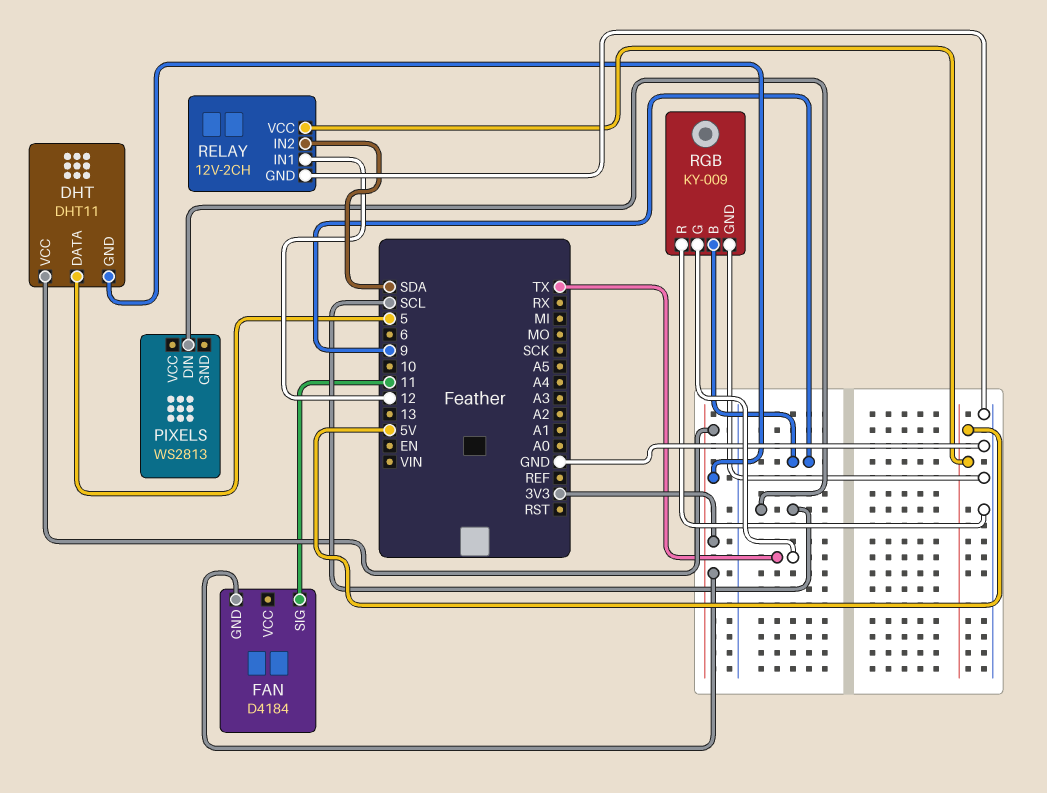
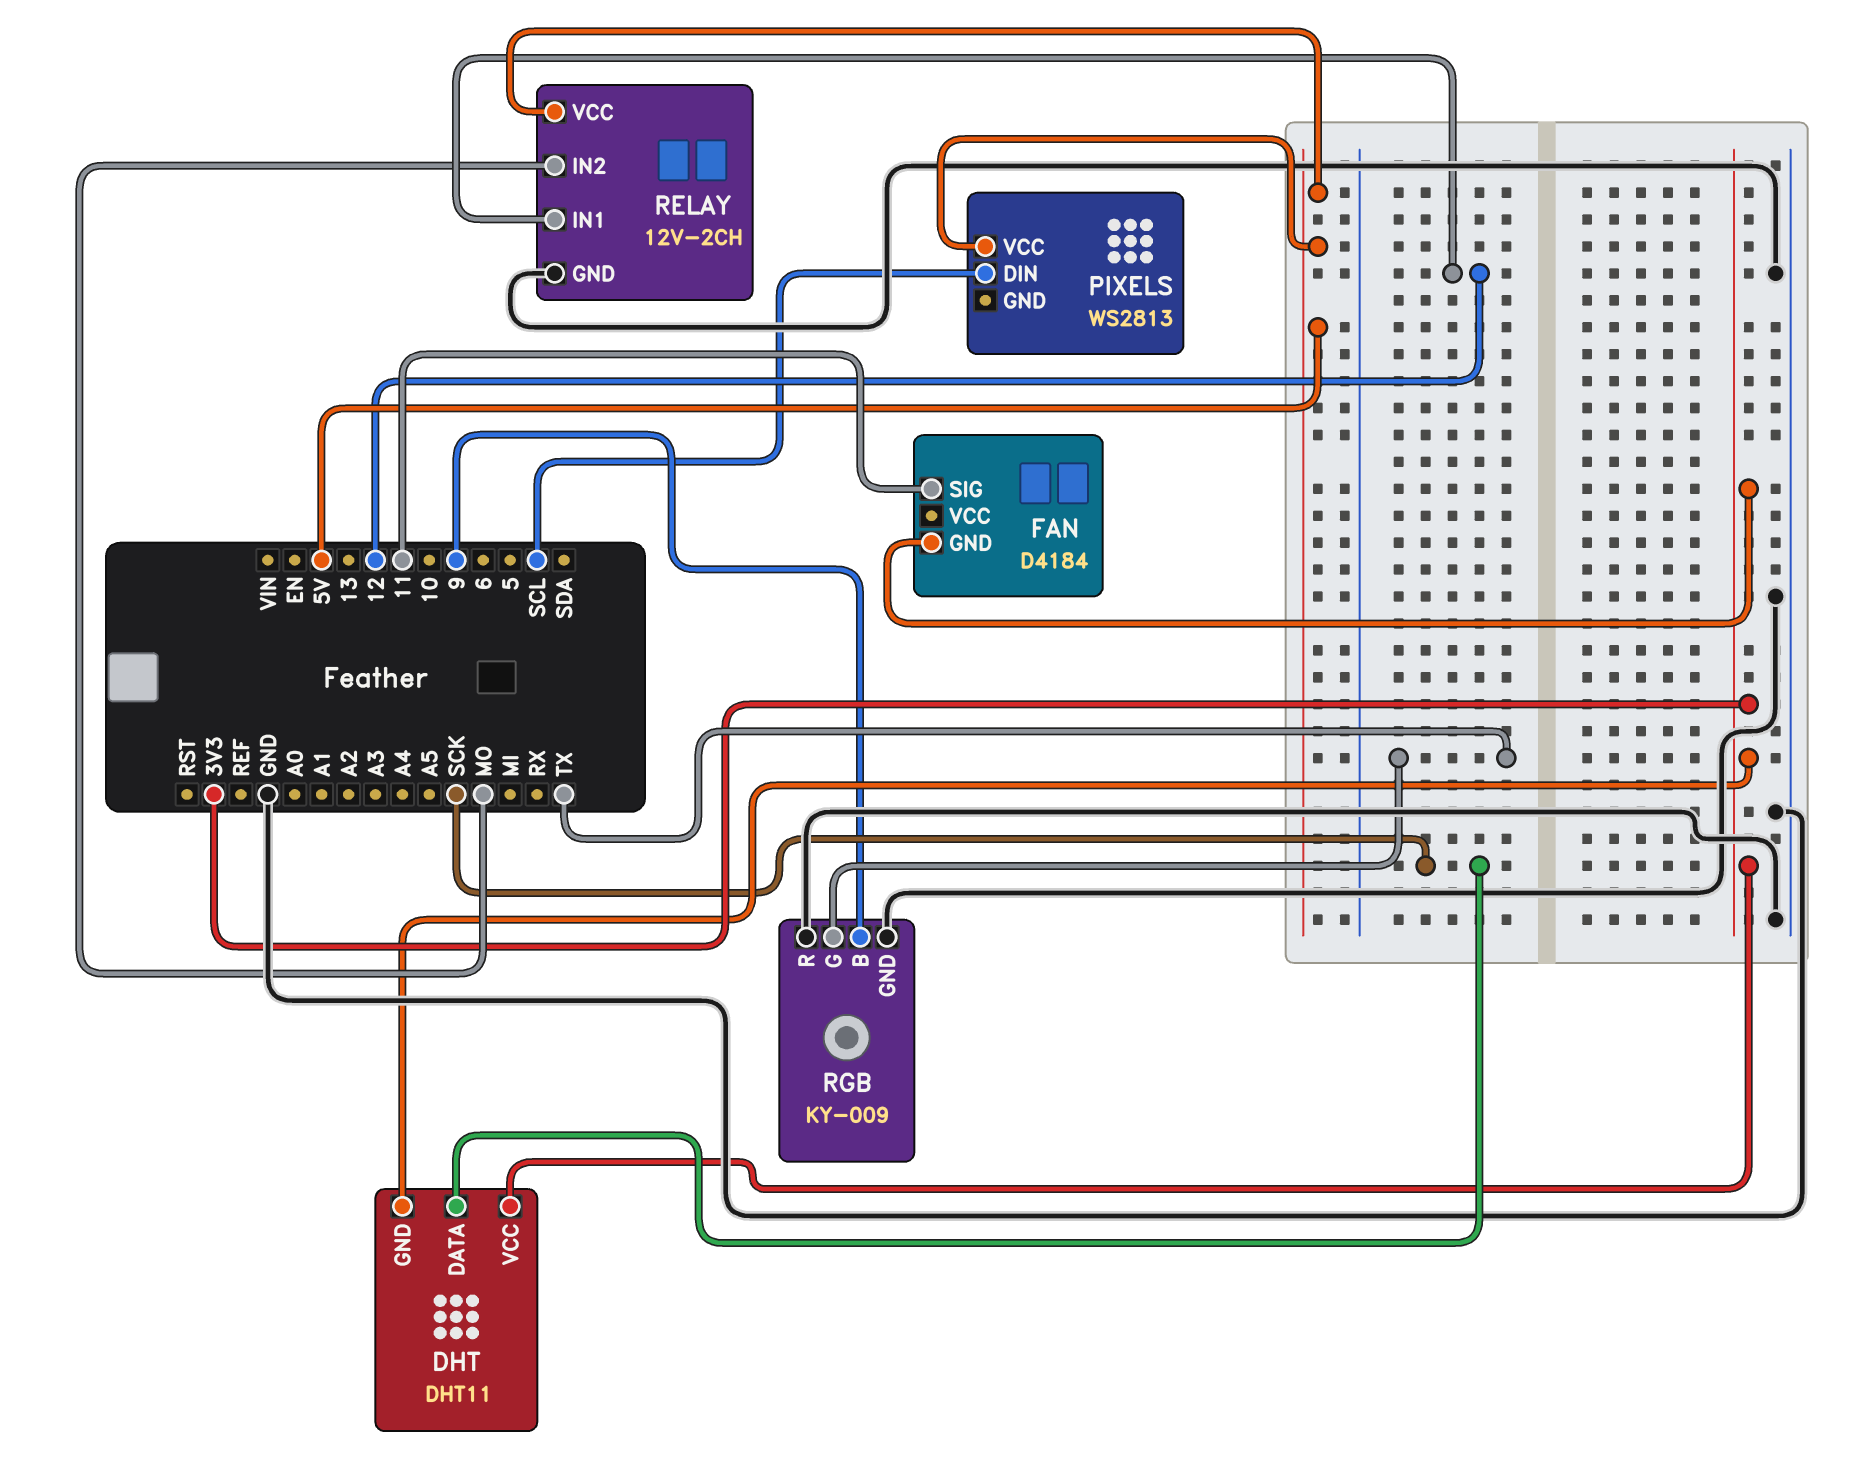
DHT pin DATA: 5 -> SCK
PIXELS pin VCC: none -> 5V
RELAY pin IN2: SDA -> MO

